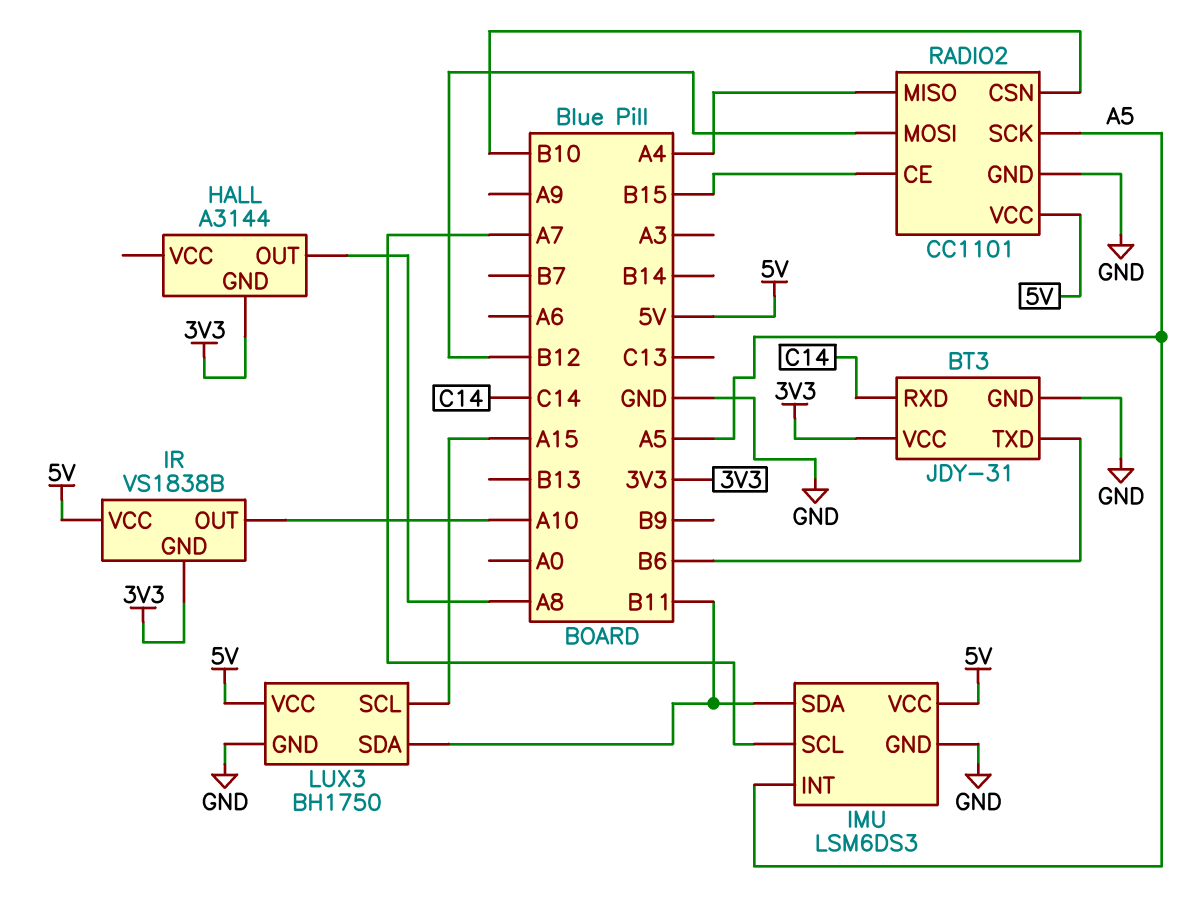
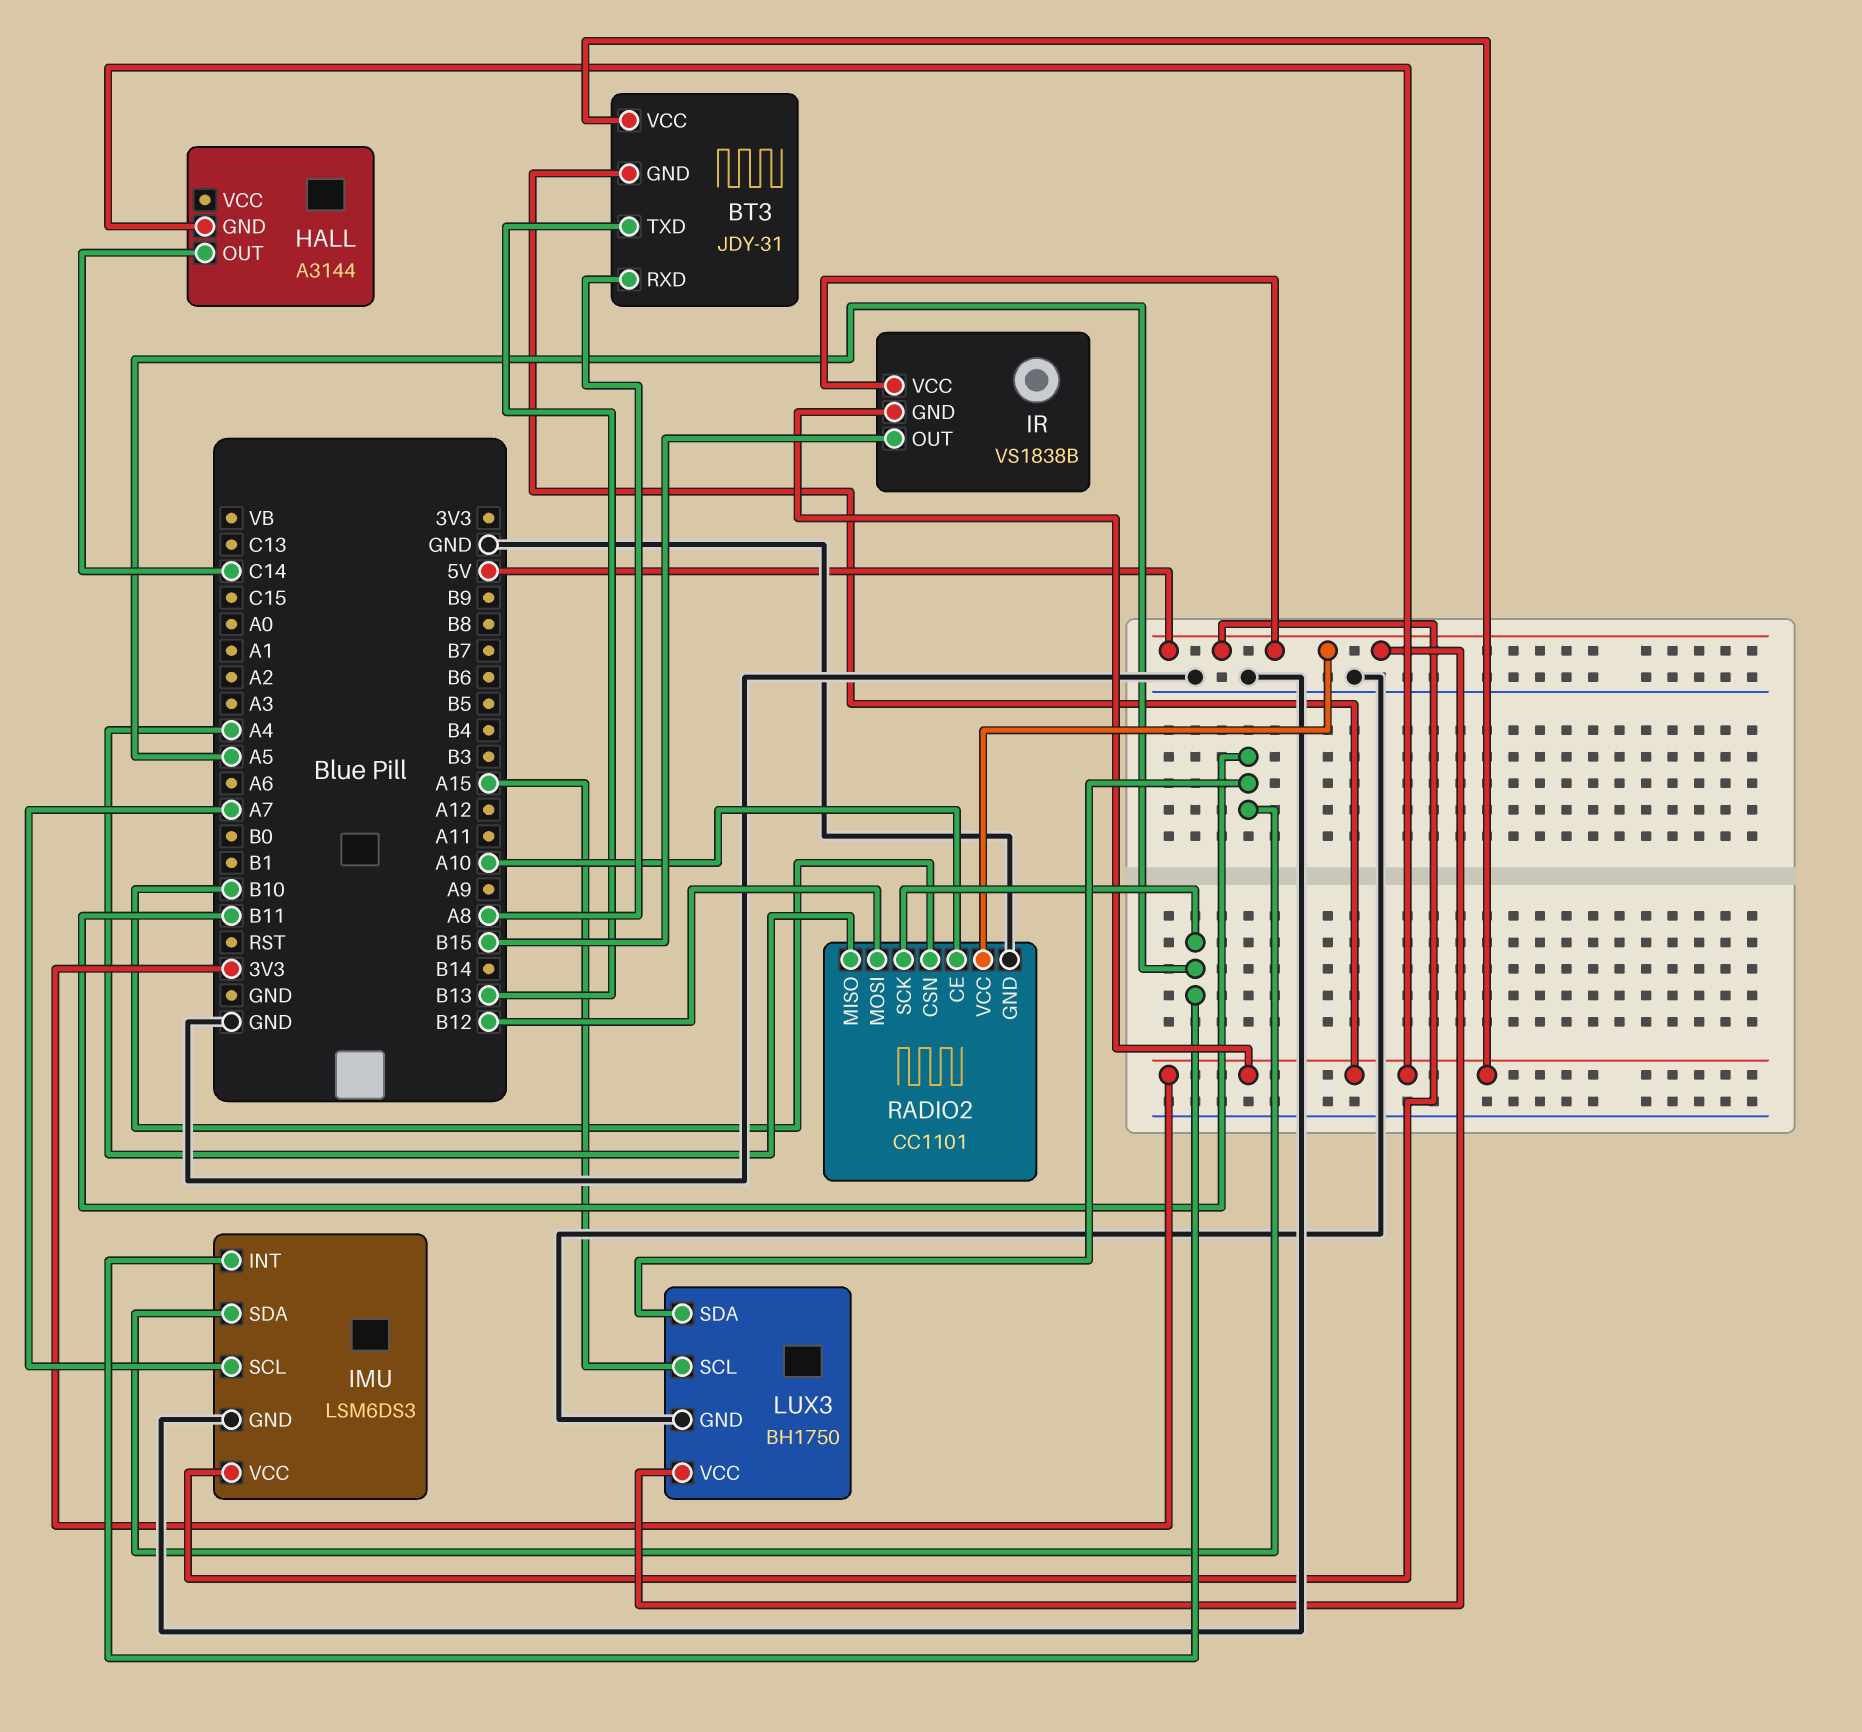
BT3 pin GND: GND -> 3V3
BT3 pin RXD: C14 -> A8
BT3 pin TXD: B6 -> B13
HALL pin OUT: A8 -> C14
IR pin OUT: A10 -> B15
RADIO2 pin CE: B15 -> A10

